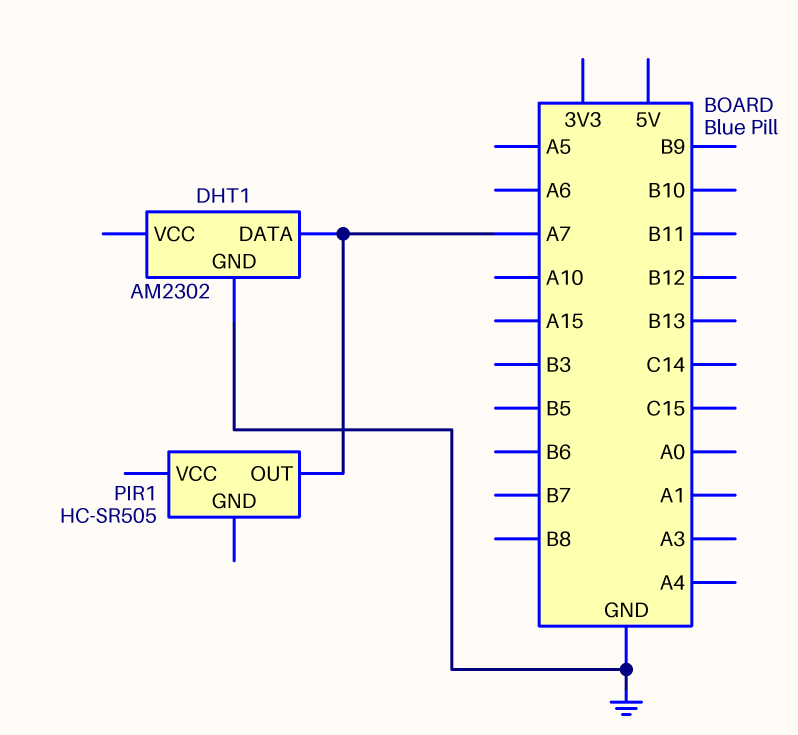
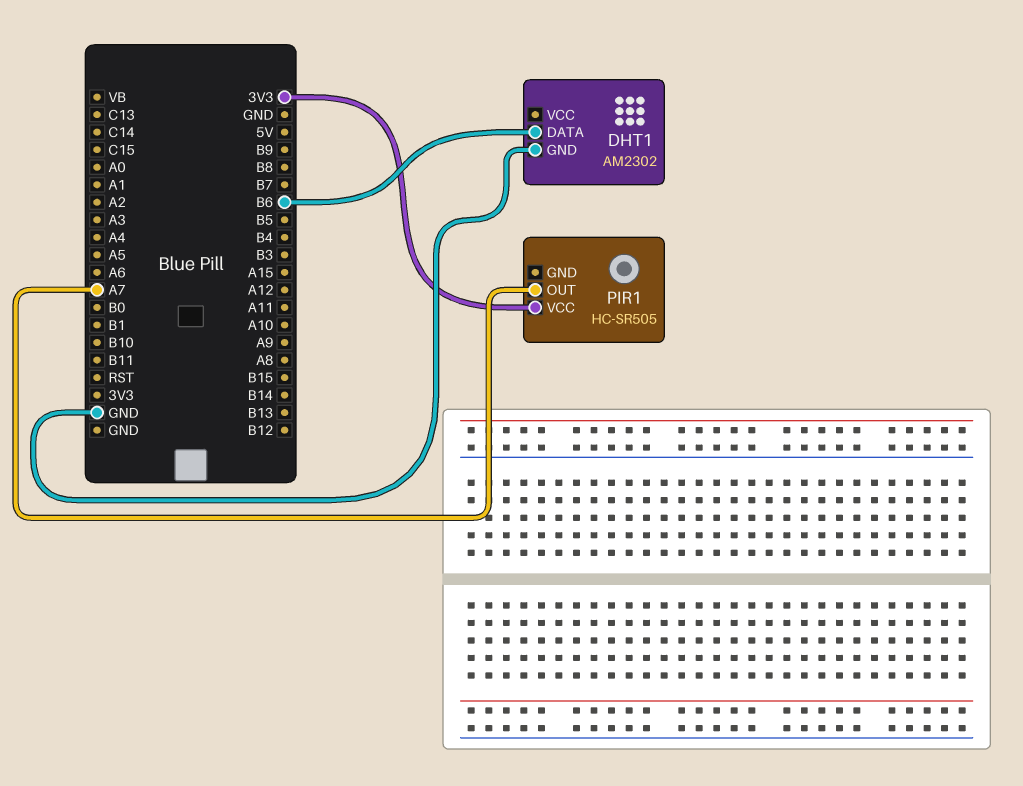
DHT1 pin DATA: A7 -> B6
PIR1 pin VCC: none -> 3V3

